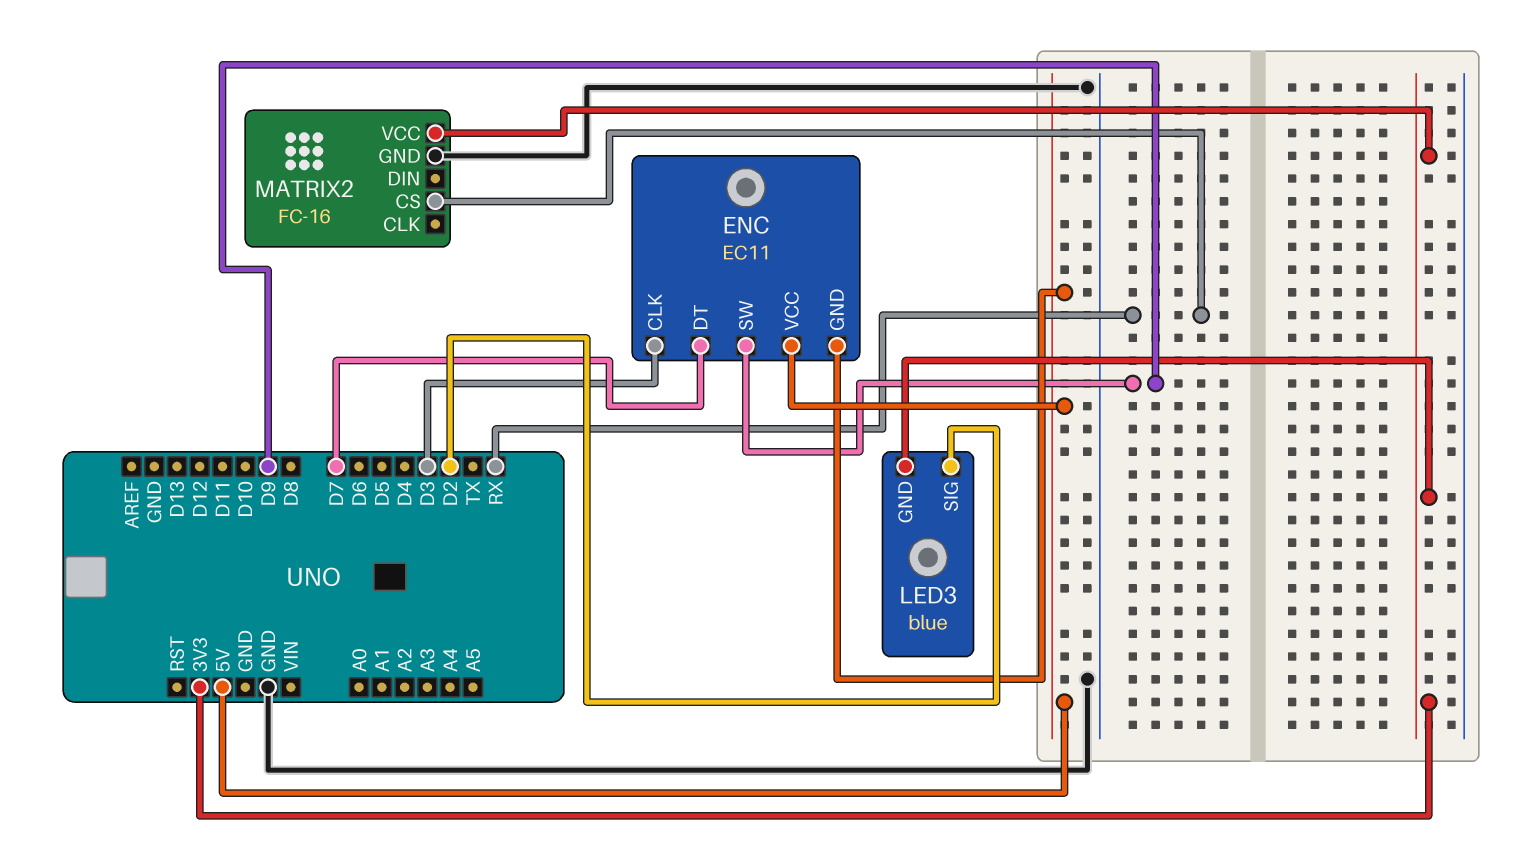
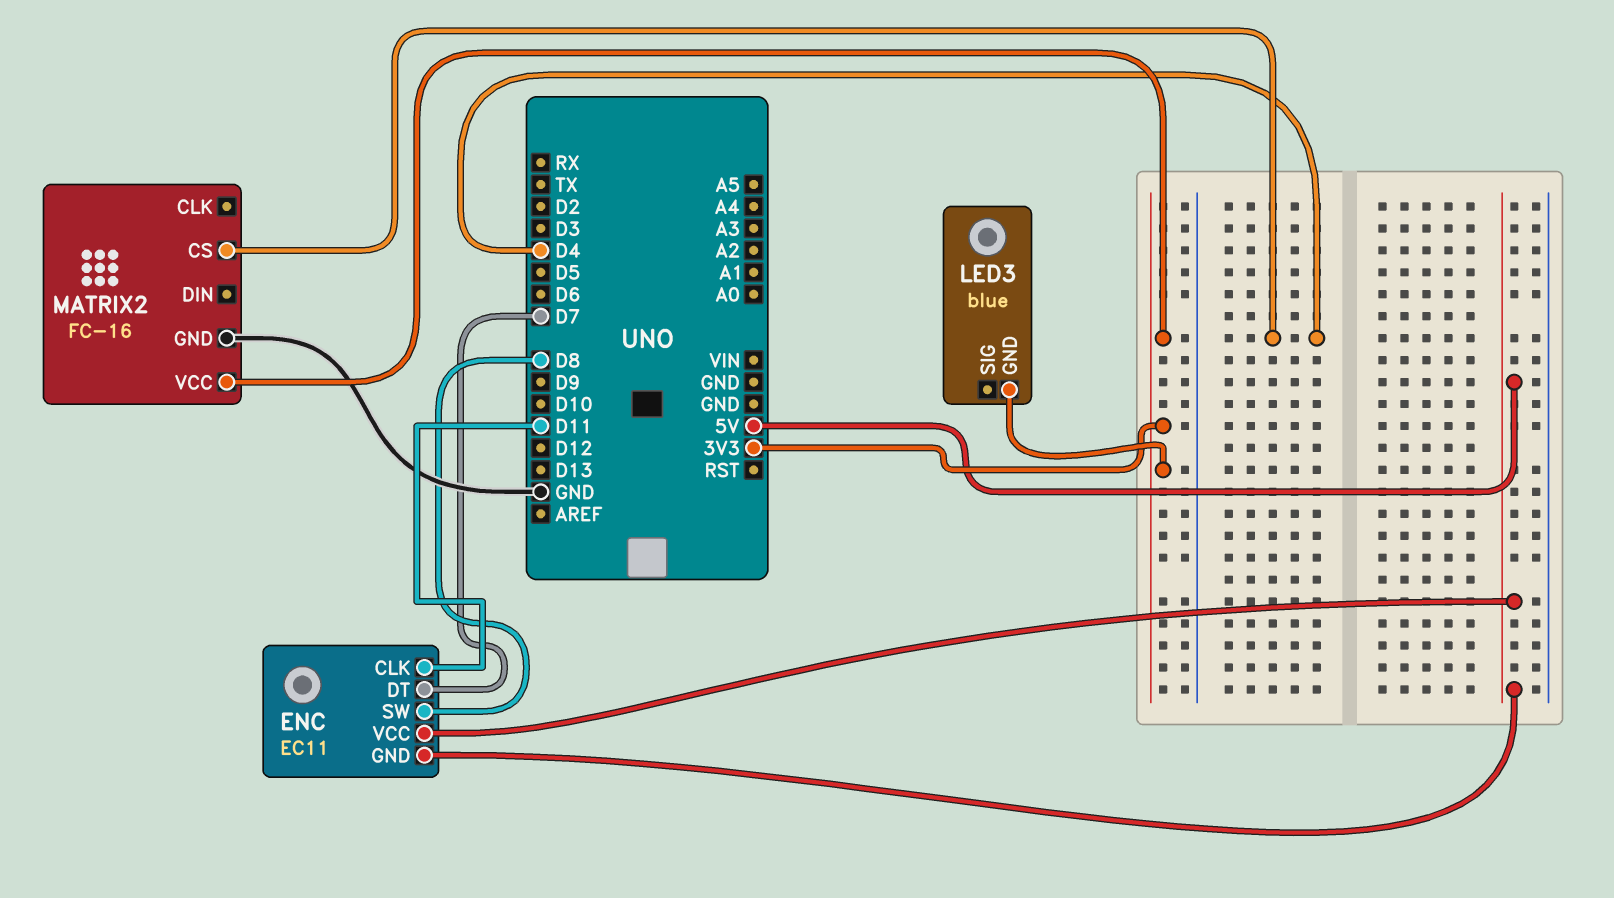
ENC pin CLK: D3 -> D11
ENC pin SW: D9 -> D8
LED3 pin SIG: D2 -> none
MATRIX2 pin CS: RX -> D4

